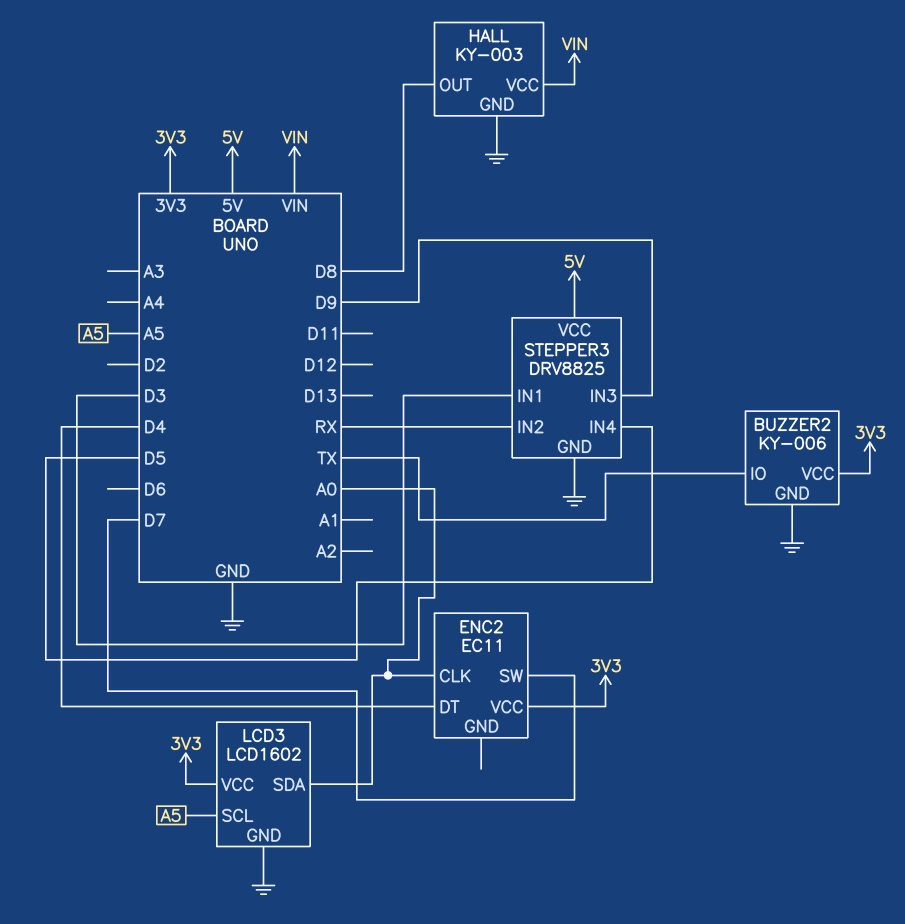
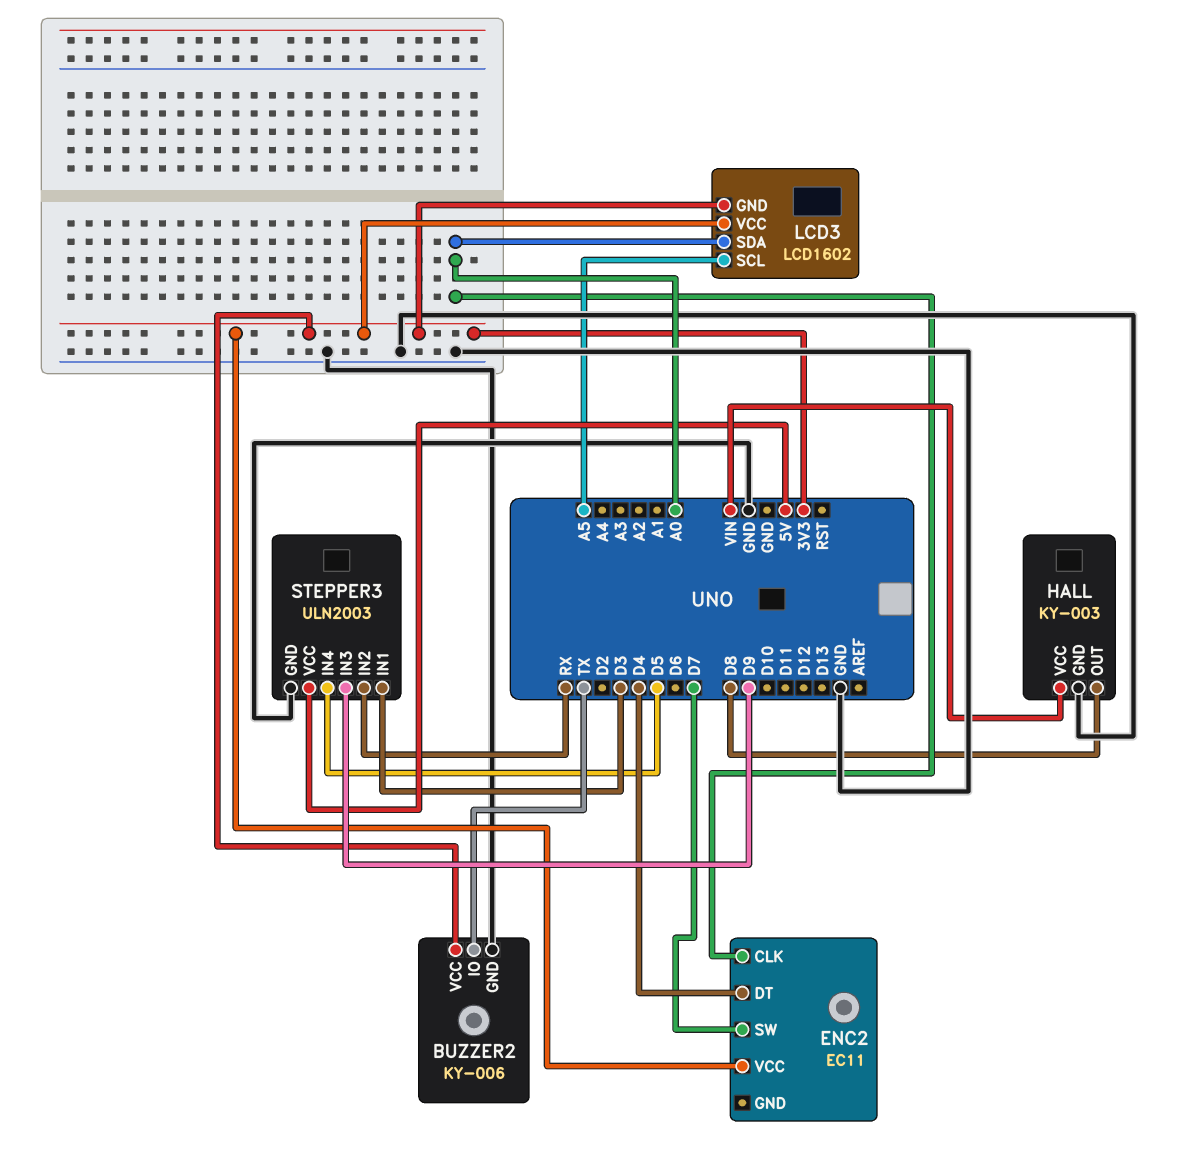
LCD3 pin GND: GND -> 3V3
STEPPER3: DRV8825 -> ULN2003

